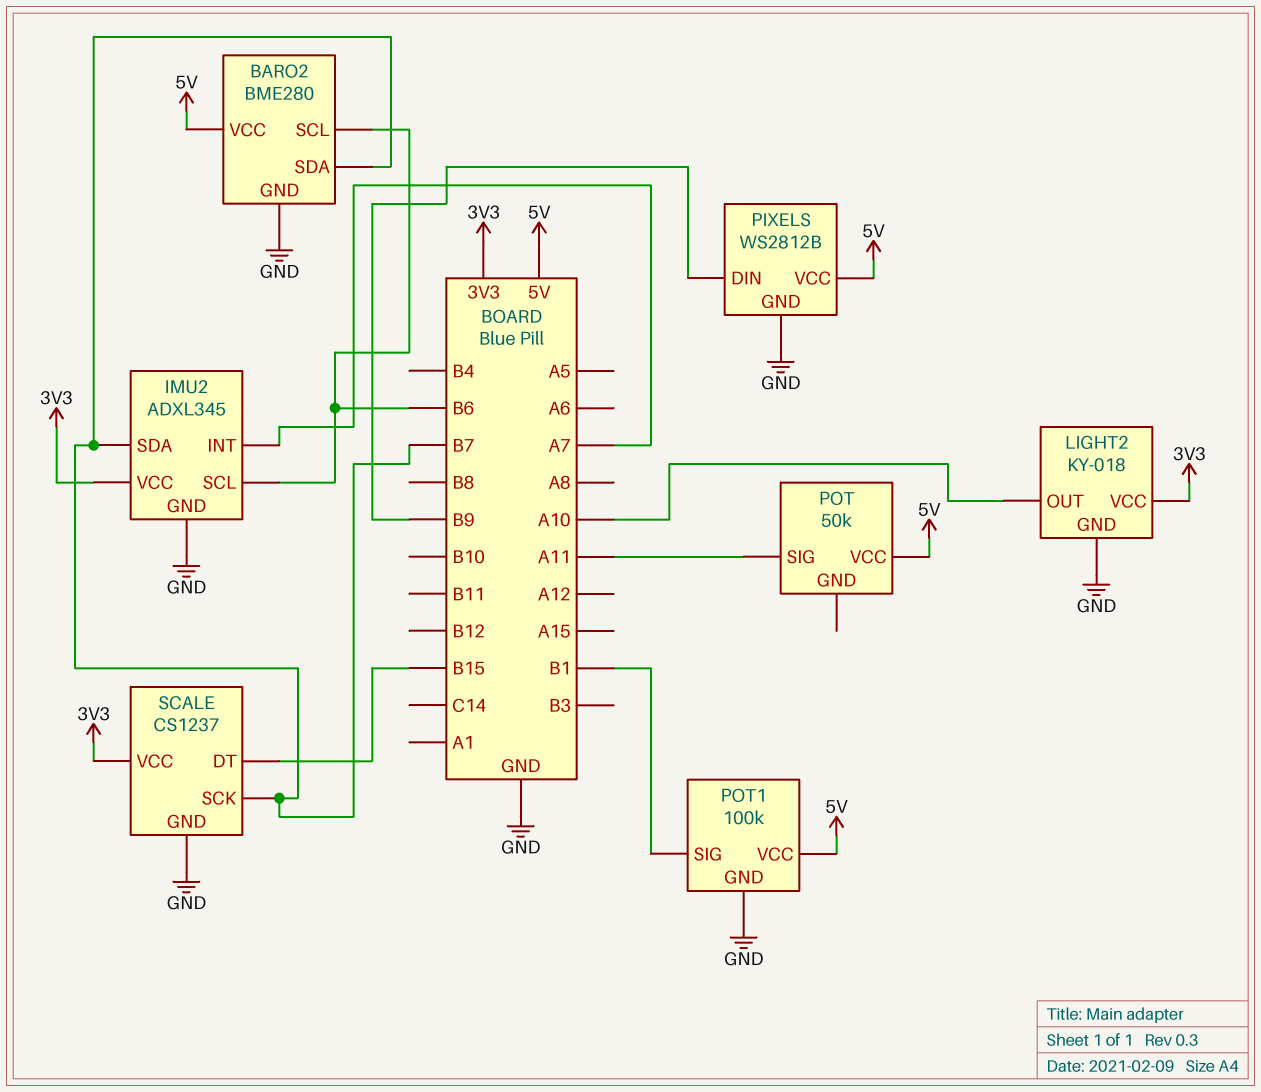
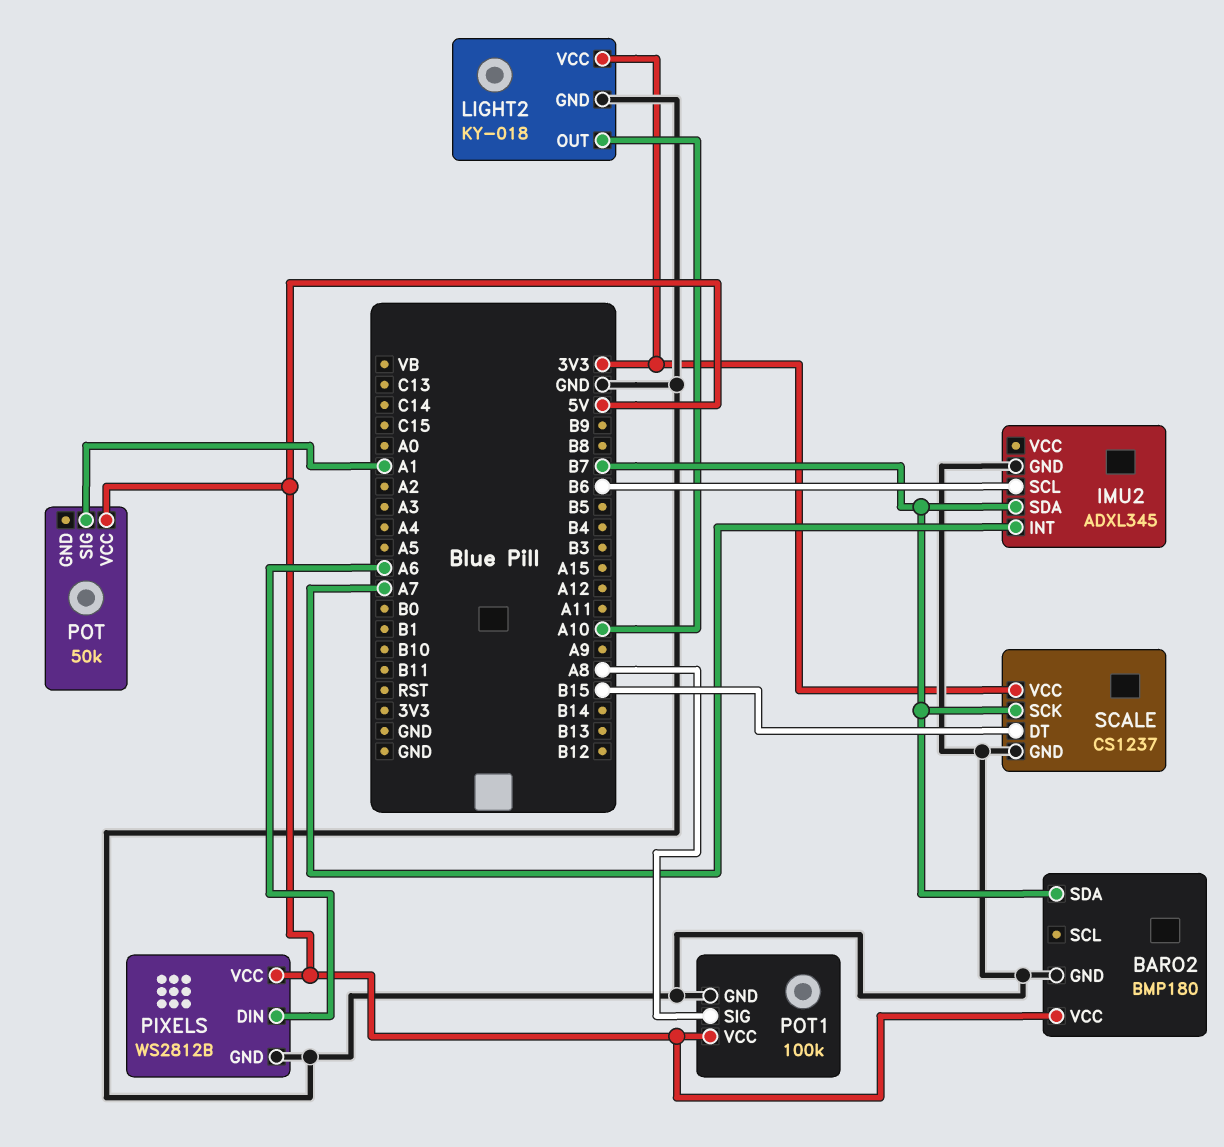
BARO2: BME280 -> BMP180
BARO2 pin SCL: B6 -> none
IMU2 pin VCC: 3V3 -> none
PIXELS pin DIN: B9 -> A6
POT pin SIG: A11 -> A1
POT1 pin SIG: B1 -> A8

